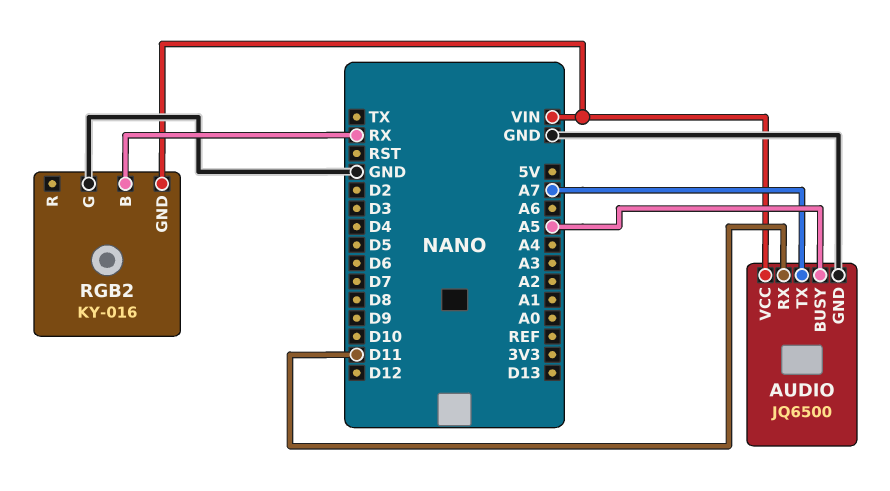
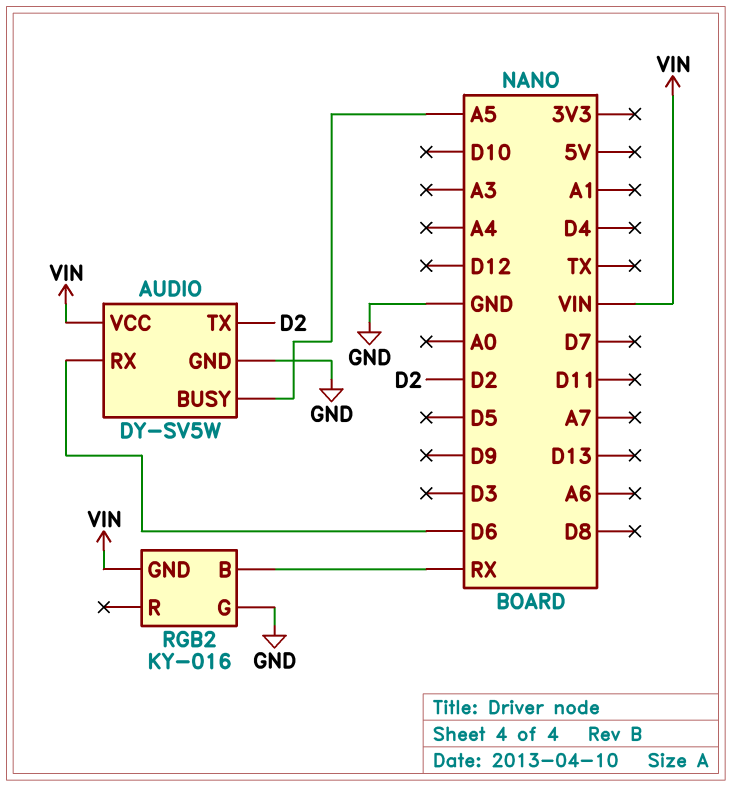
AUDIO: JQ6500 -> DY-SV5W
AUDIO pin RX: D11 -> D6
AUDIO pin TX: A7 -> D2

